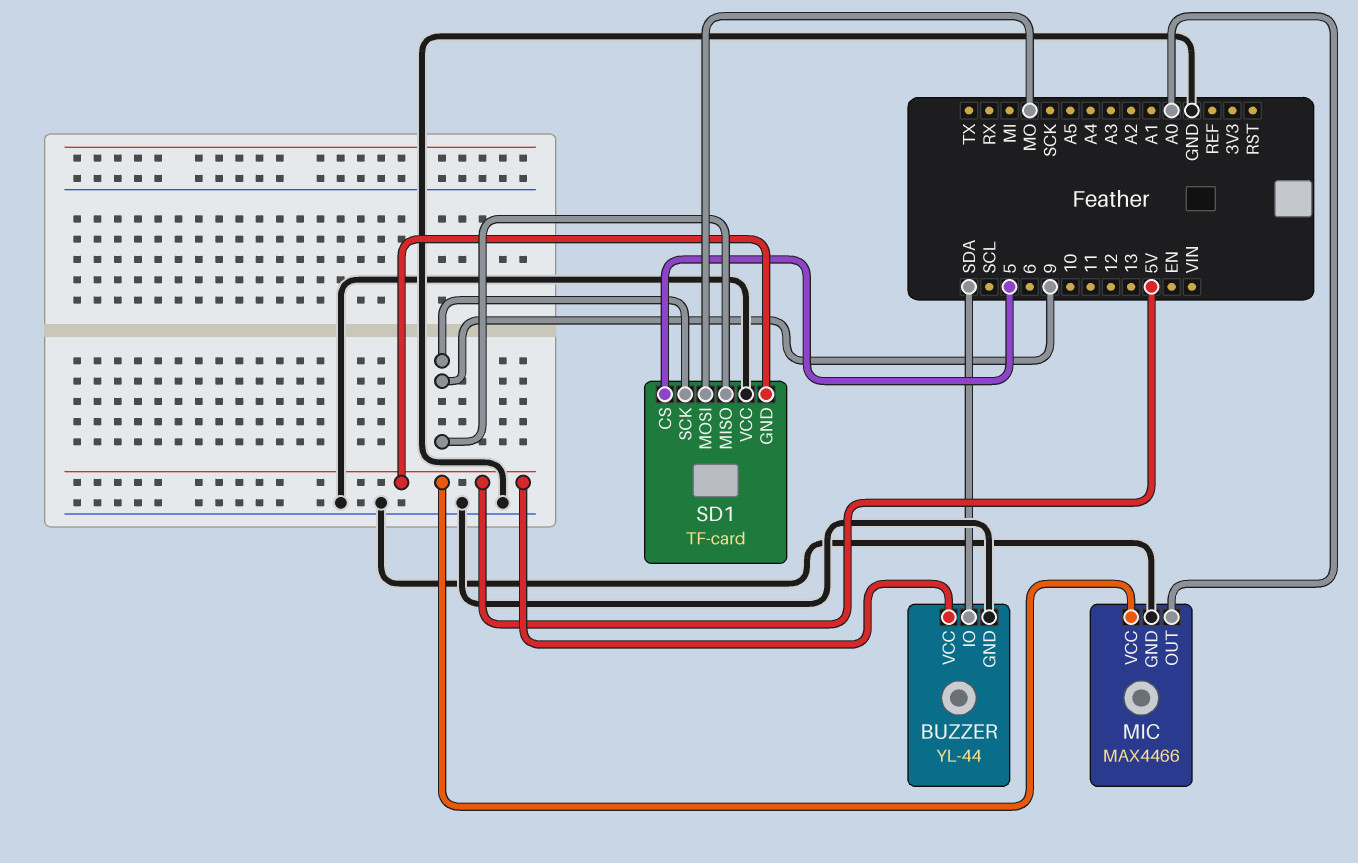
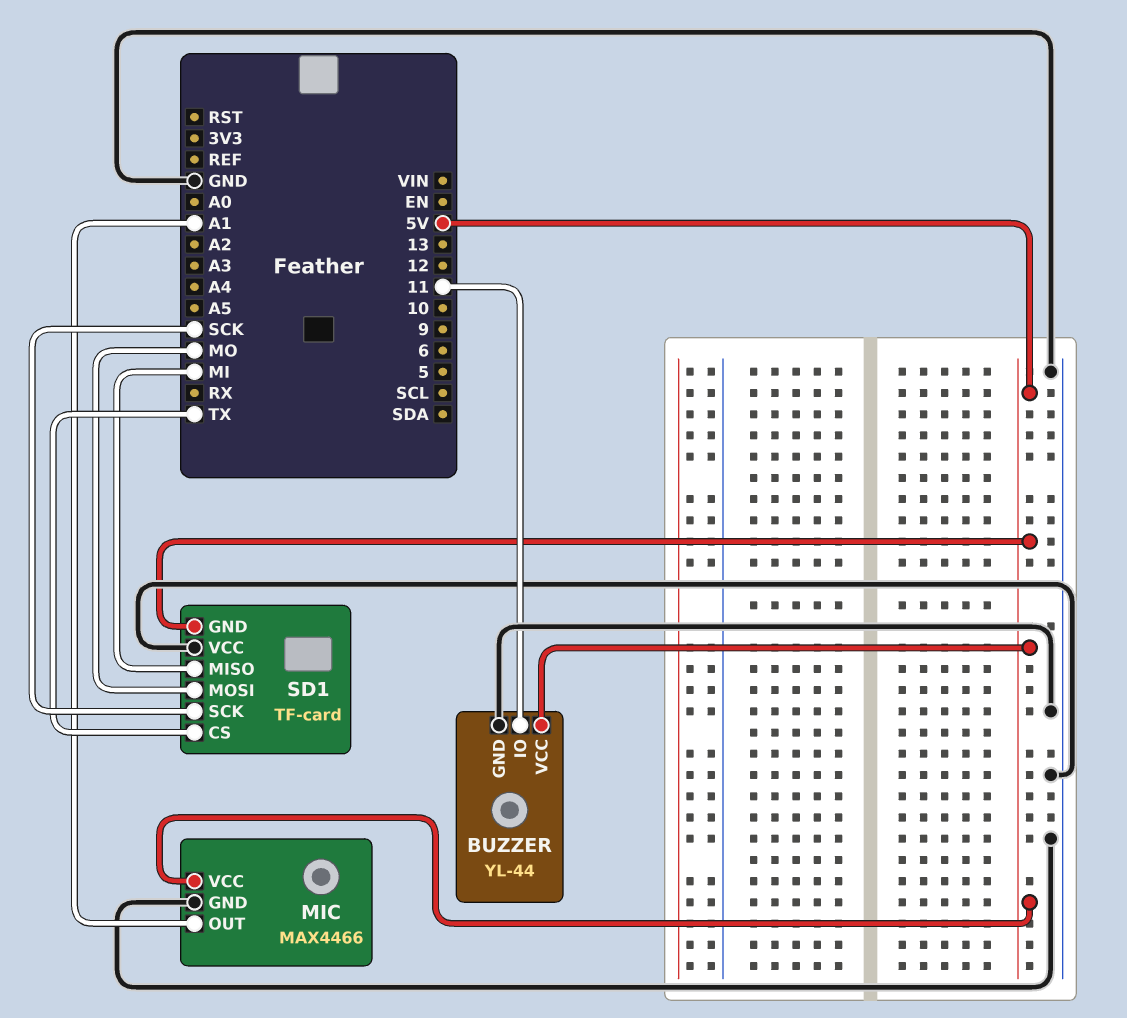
BUZZER pin IO: SDA -> 11
MIC pin OUT: A0 -> A1
SD1 pin CS: 5 -> TX
SD1 pin MISO: 9 -> MI
SD1 pin SCK: 9 -> SCK

